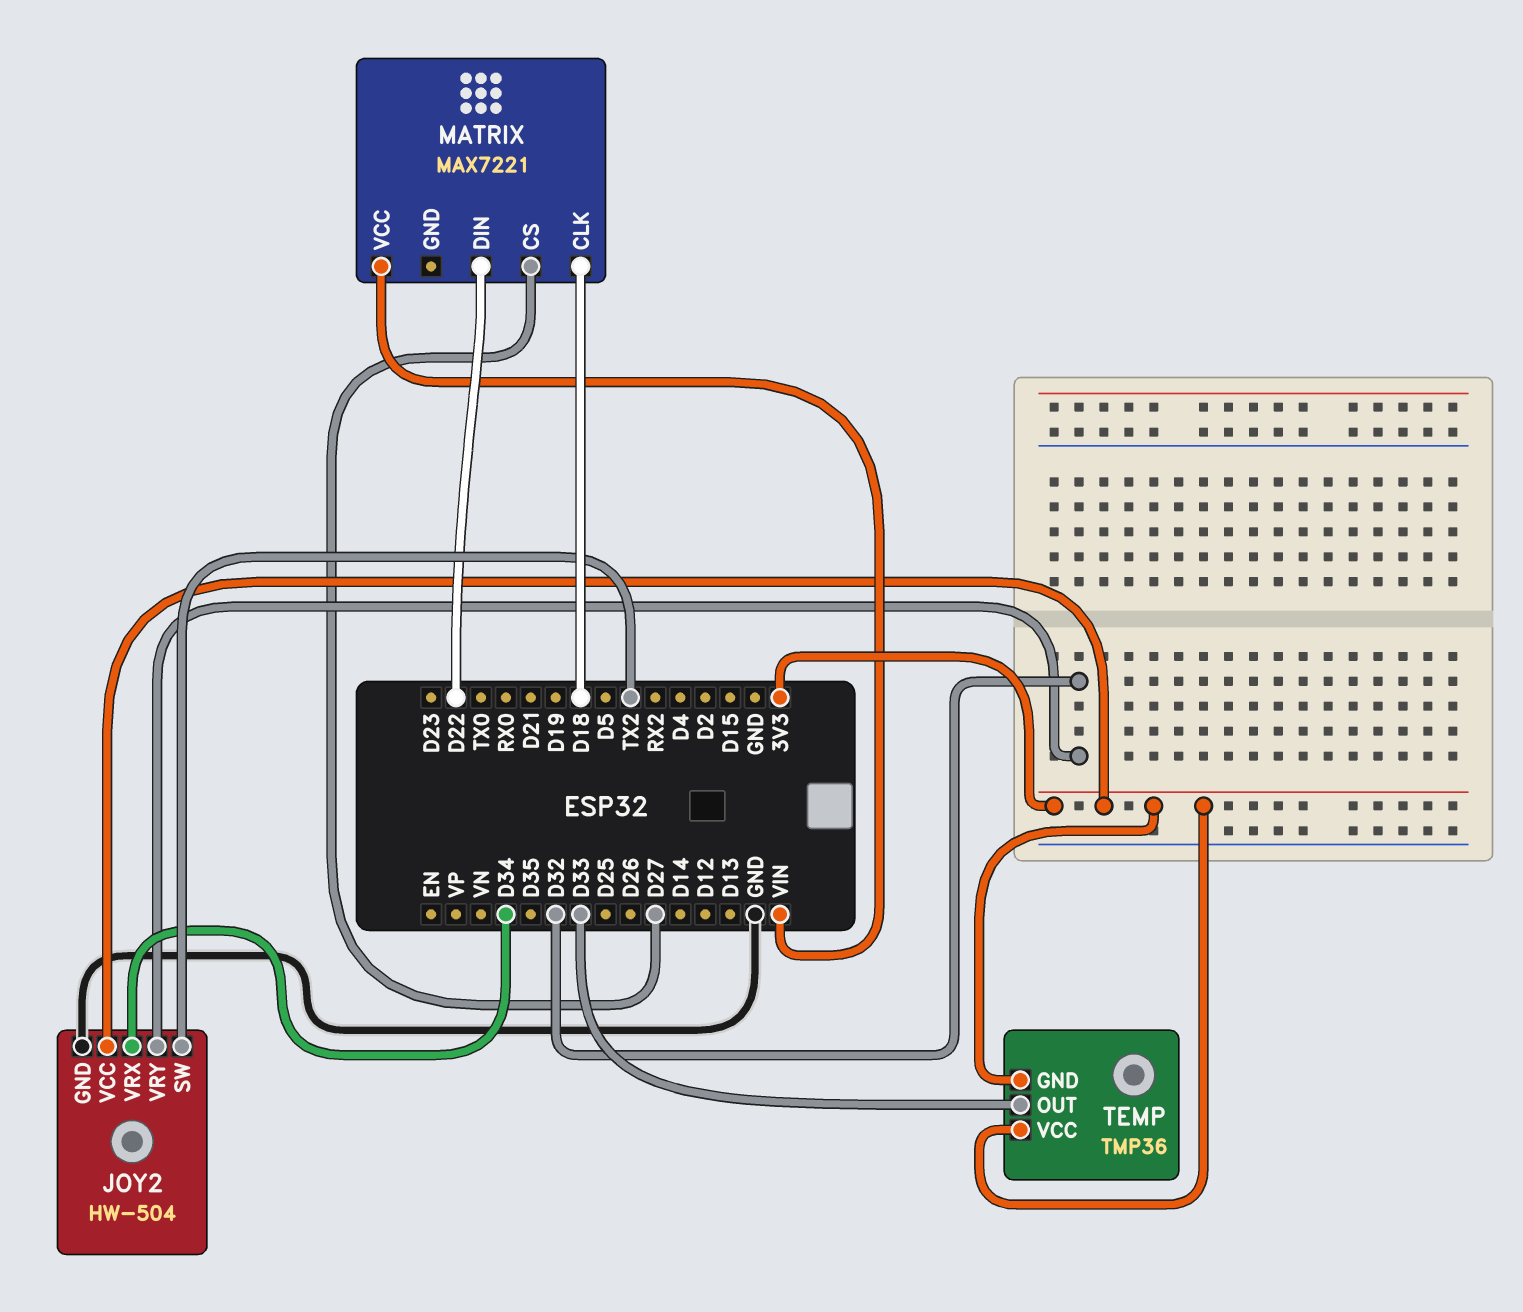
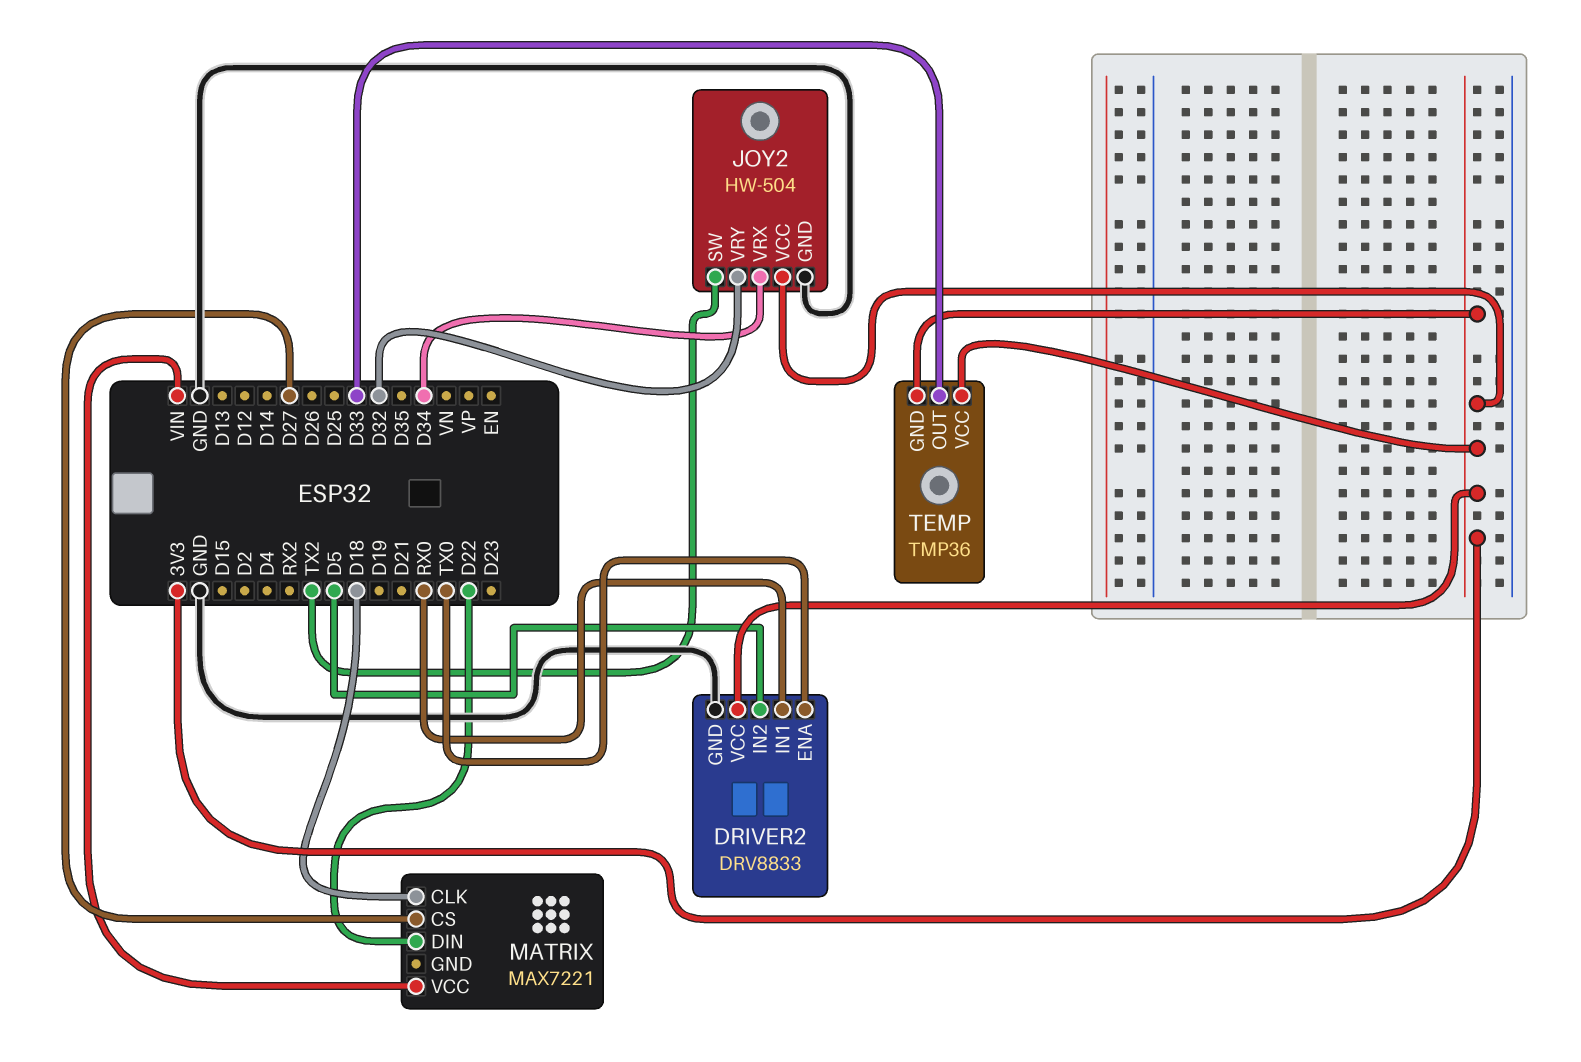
DRIVER2: none -> DRV8833
DRIVER2 pin ENA: none -> TX0
DRIVER2 pin GND: none -> GND
DRIVER2 pin IN1: none -> RX0
DRIVER2 pin IN2: none -> D5
DRIVER2 pin VCC: none -> 3V3

